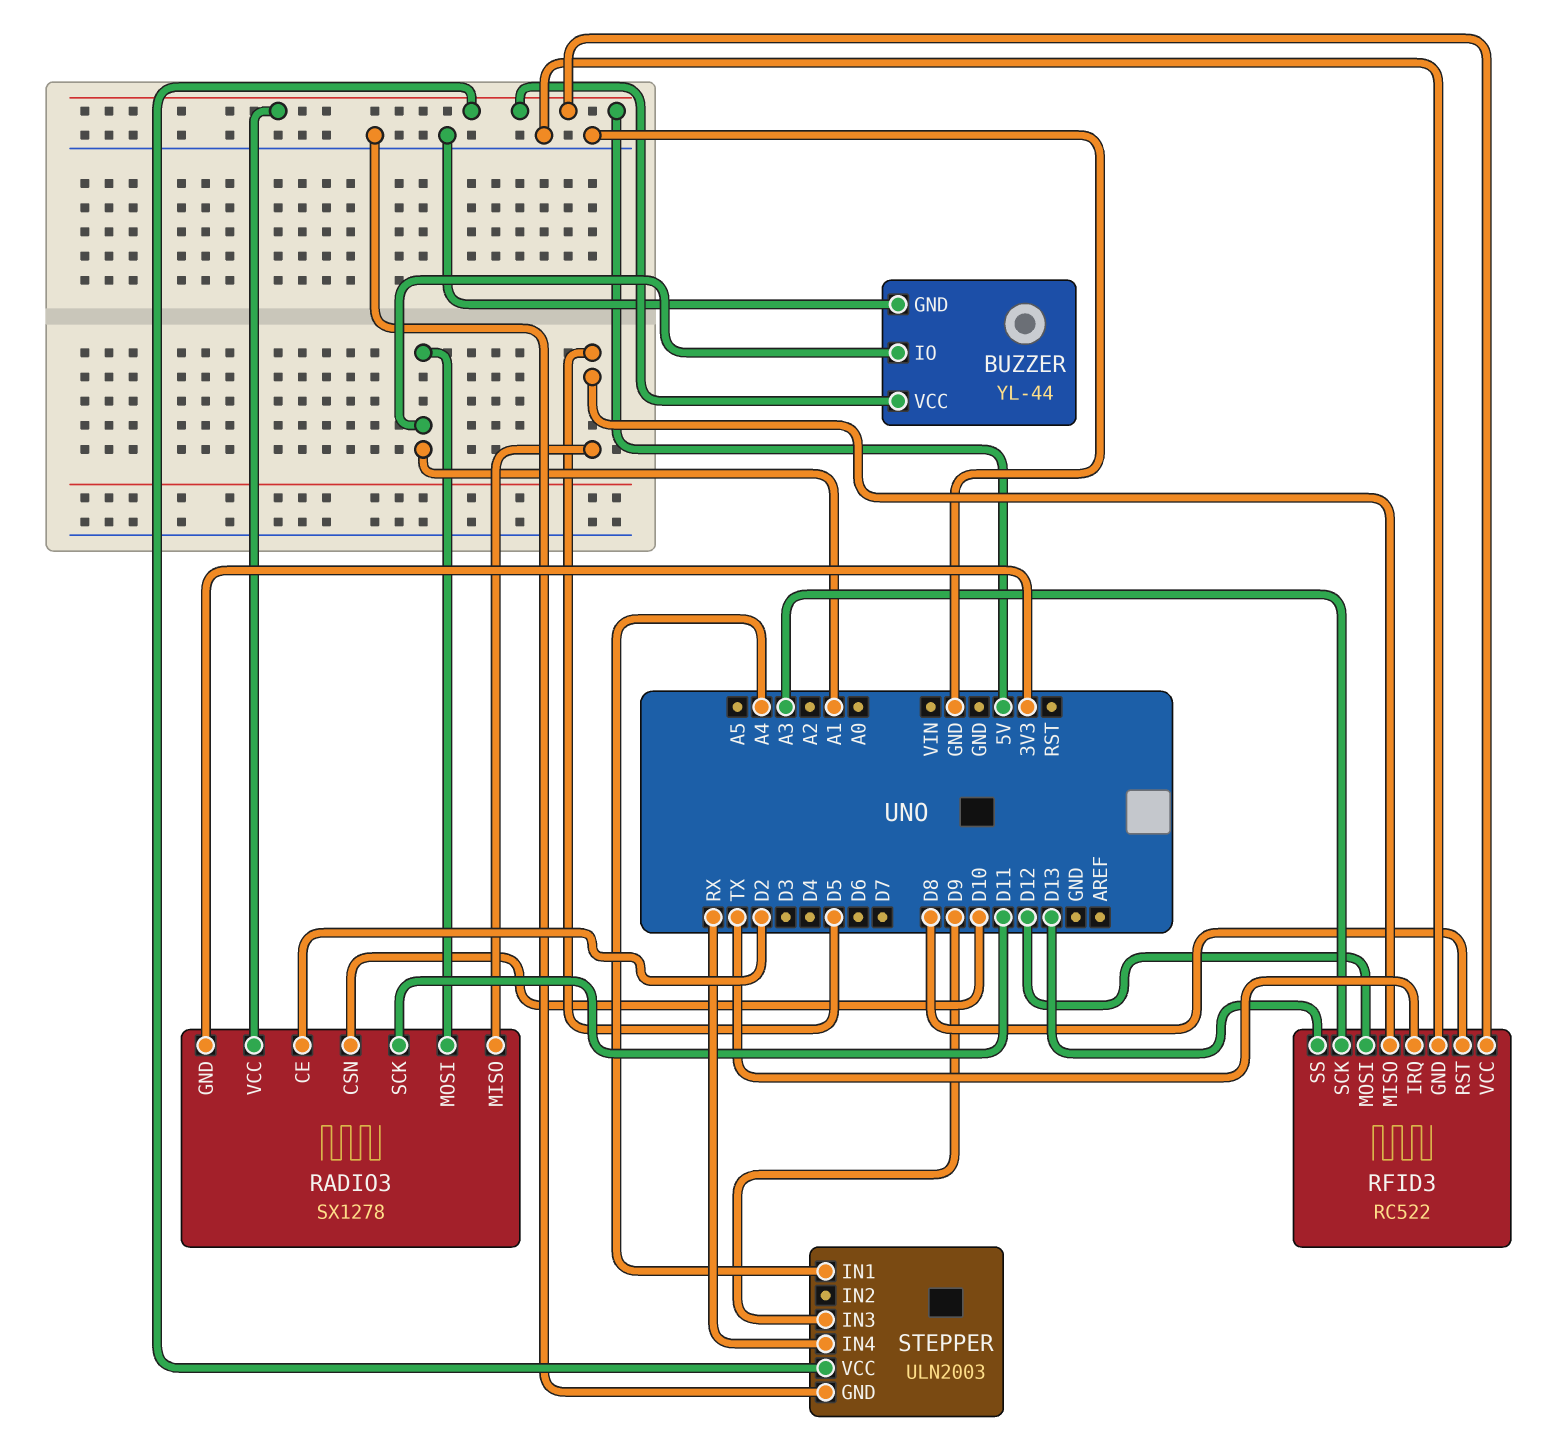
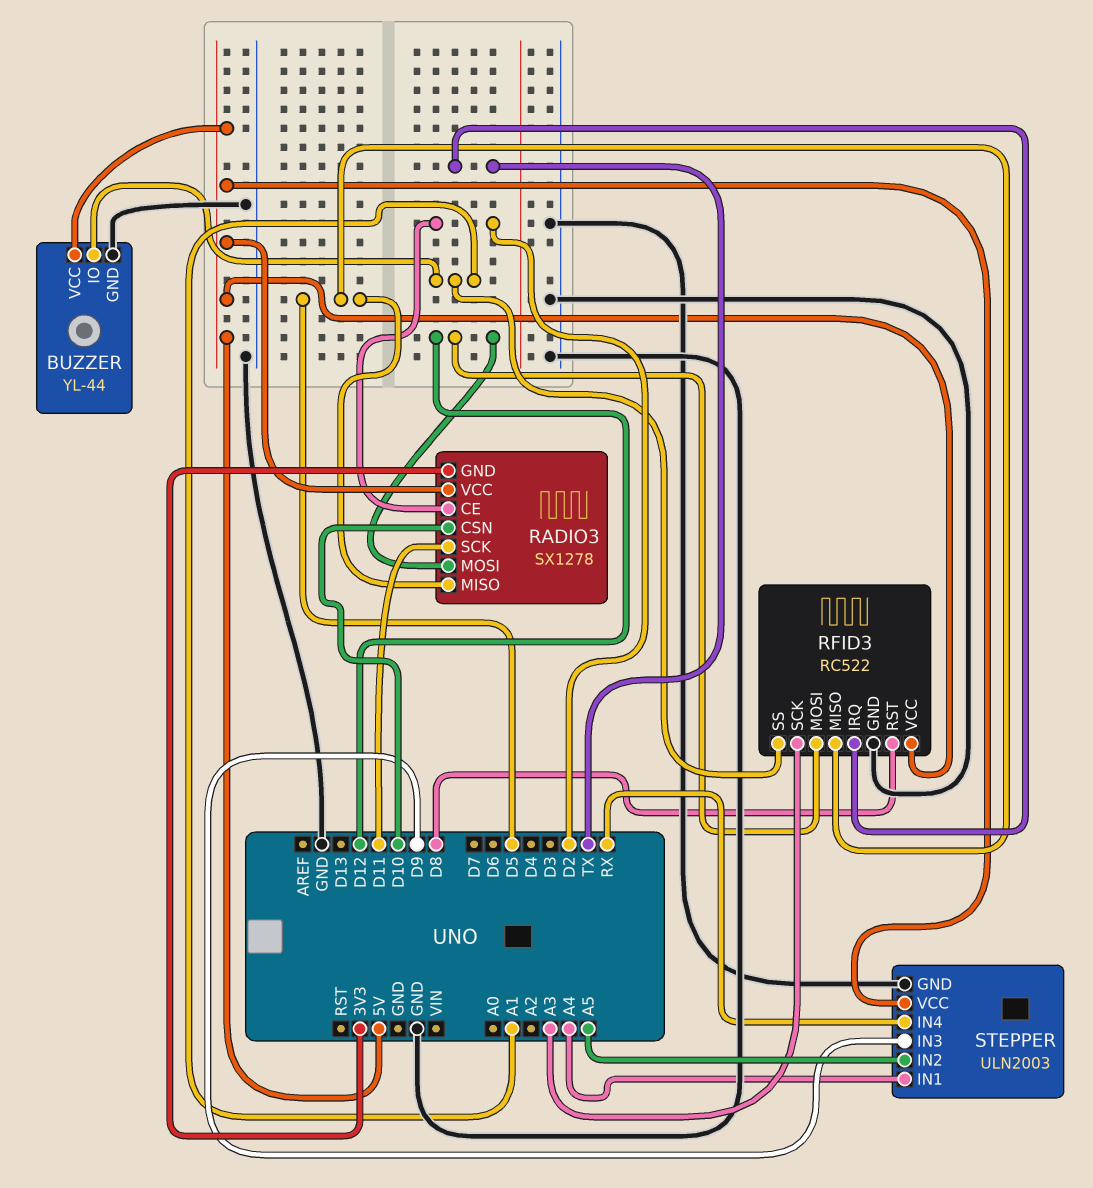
RADIO3 pin MOSI: A1 -> D12
RFID3 pin SS: D13 -> A1
STEPPER pin IN2: none -> A5

